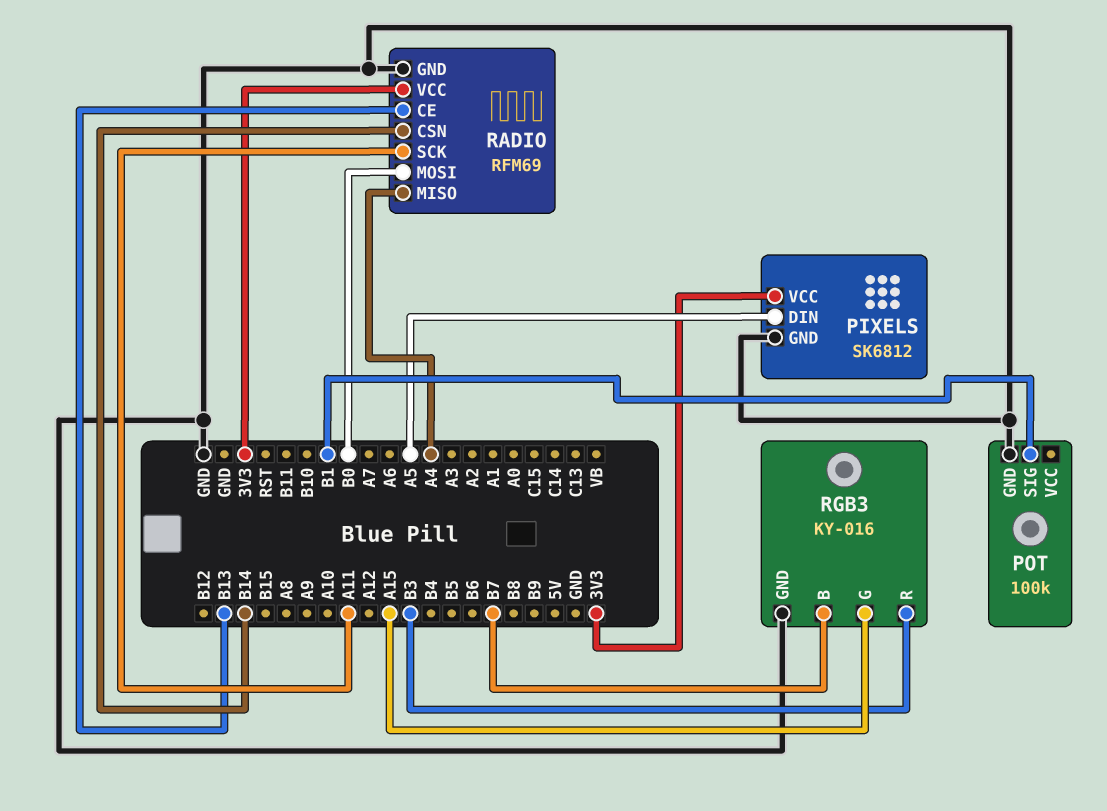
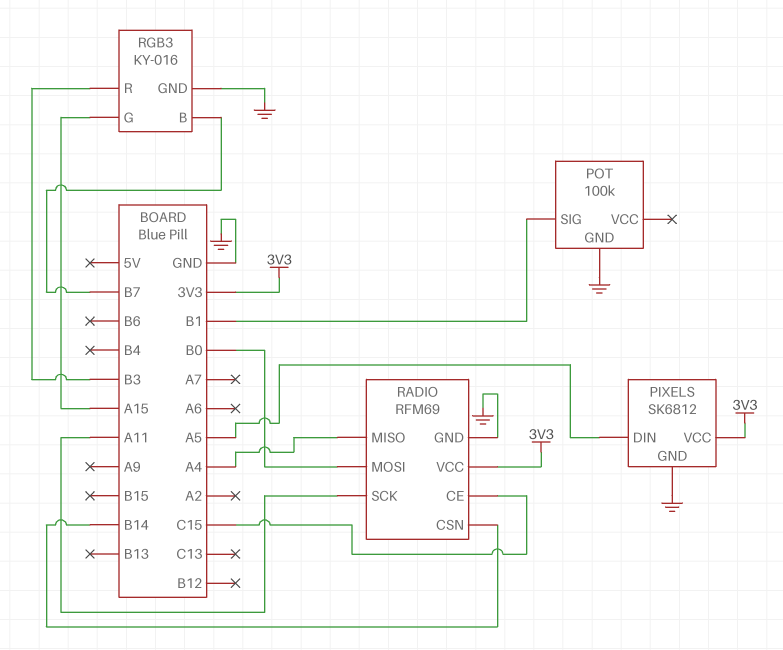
RADIO pin CE: B13 -> C15

